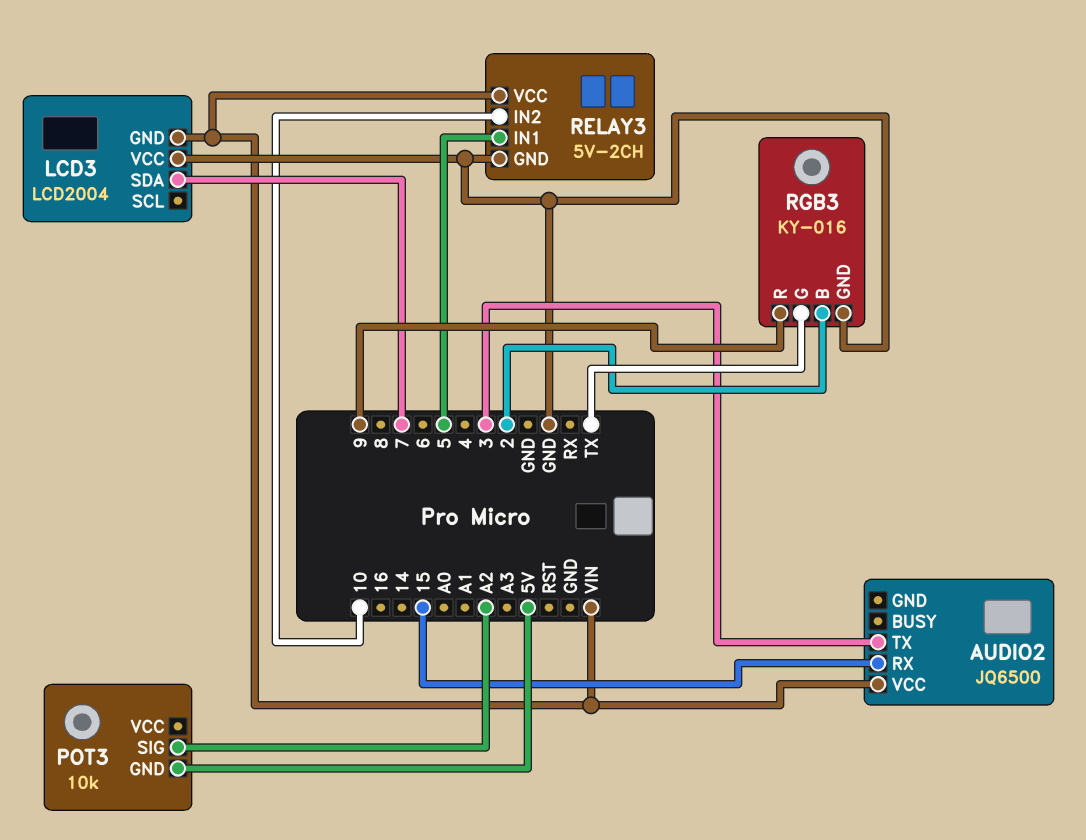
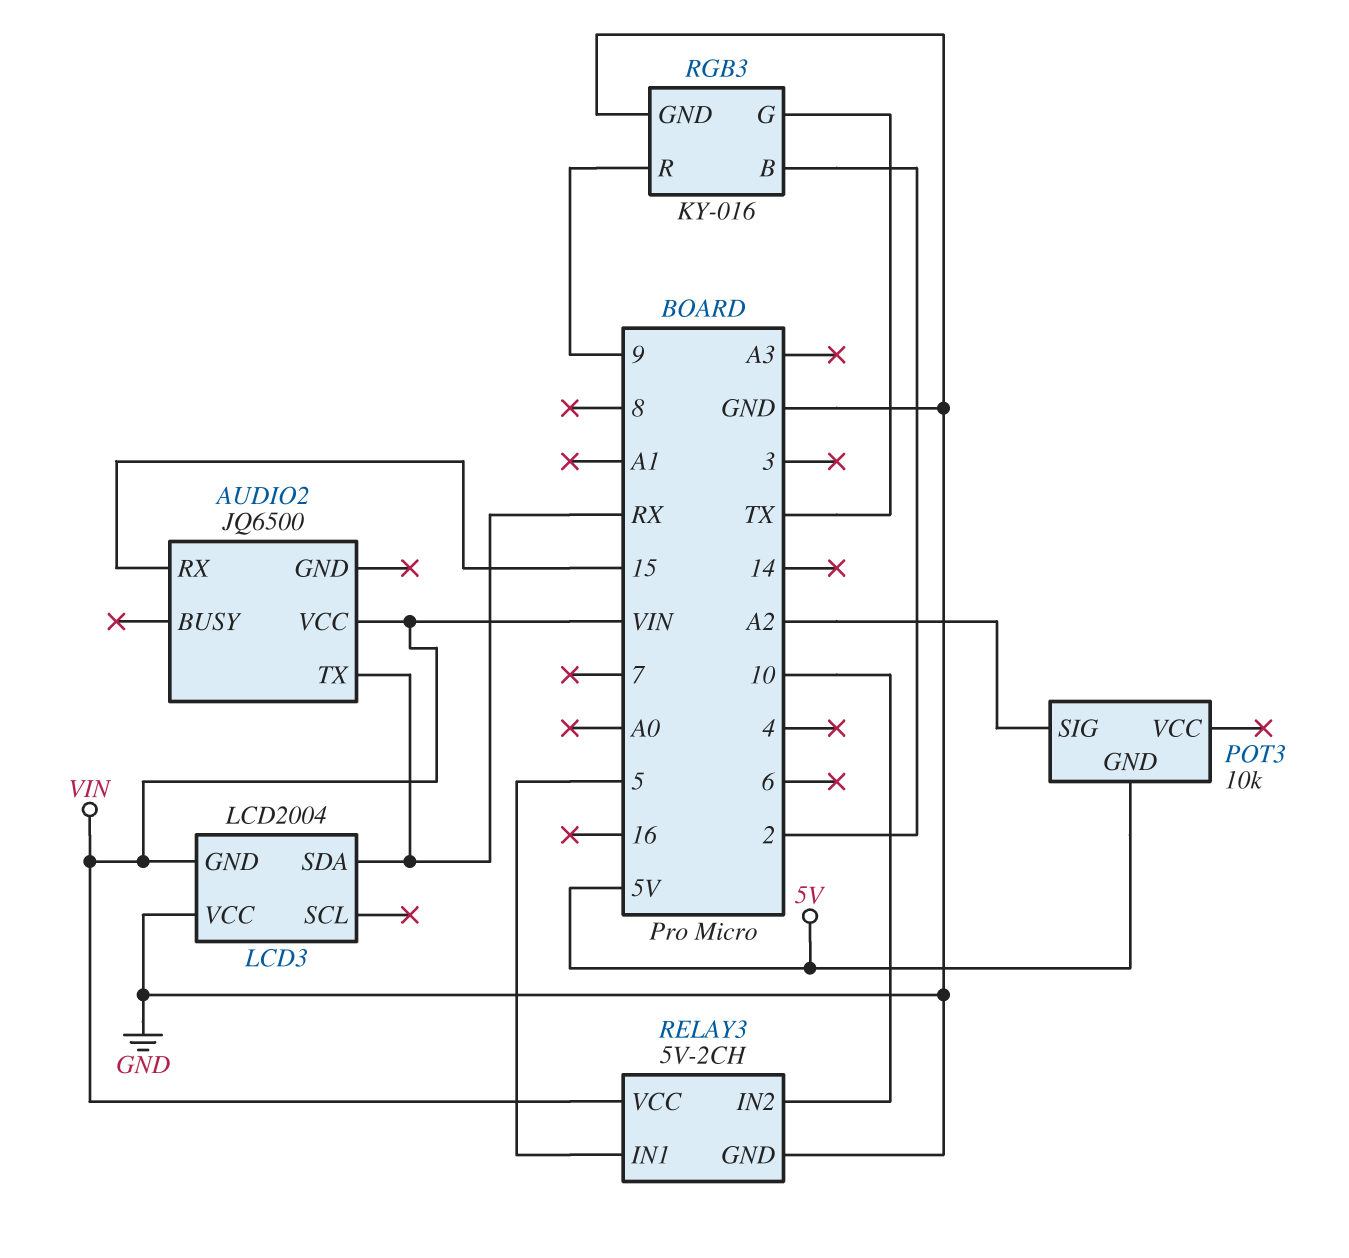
AUDIO2 pin TX: 3 -> RX
LCD3 pin SDA: 7 -> RX

